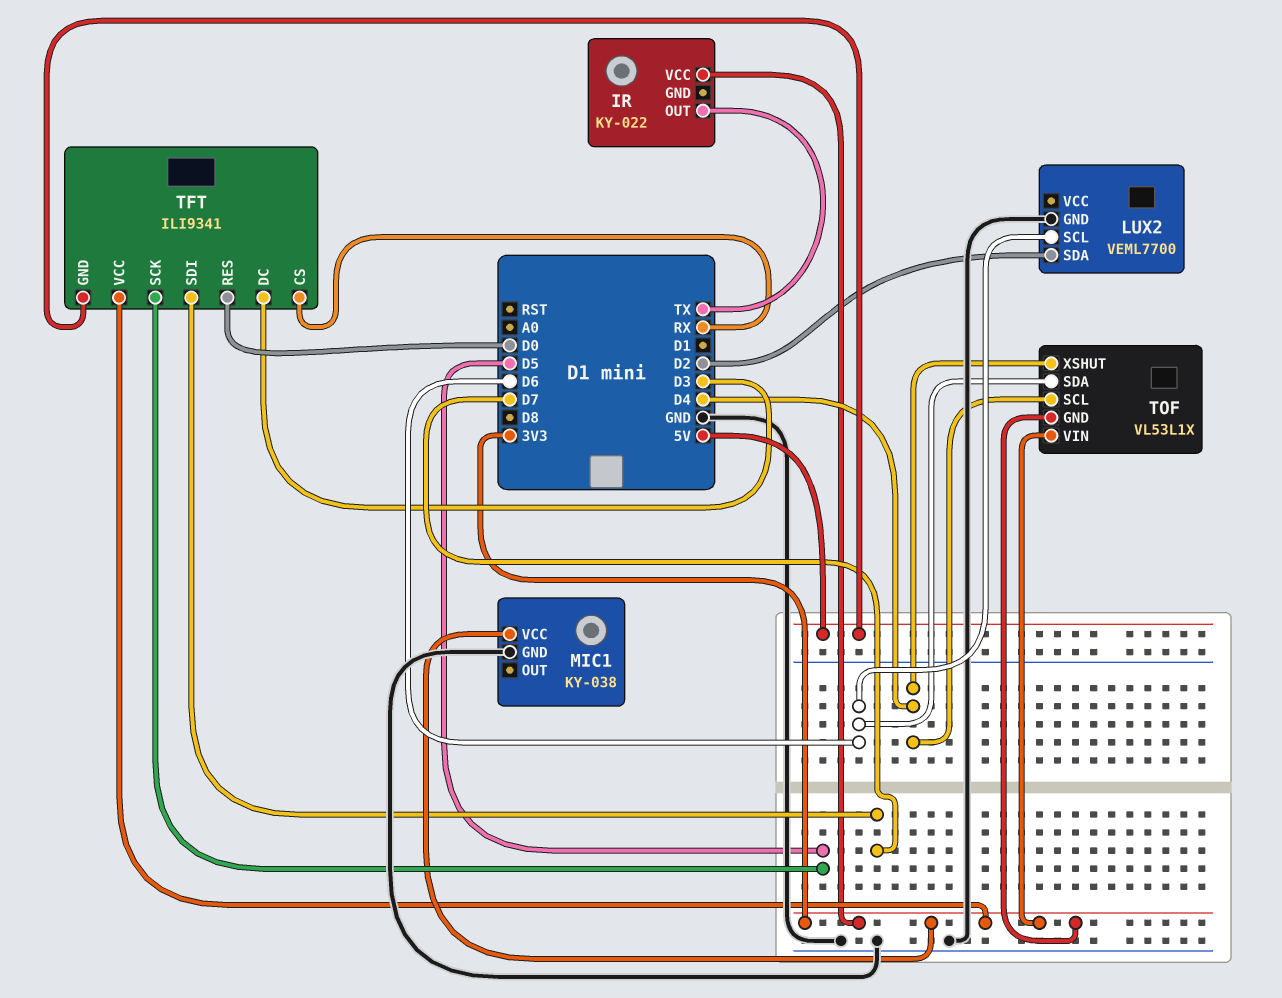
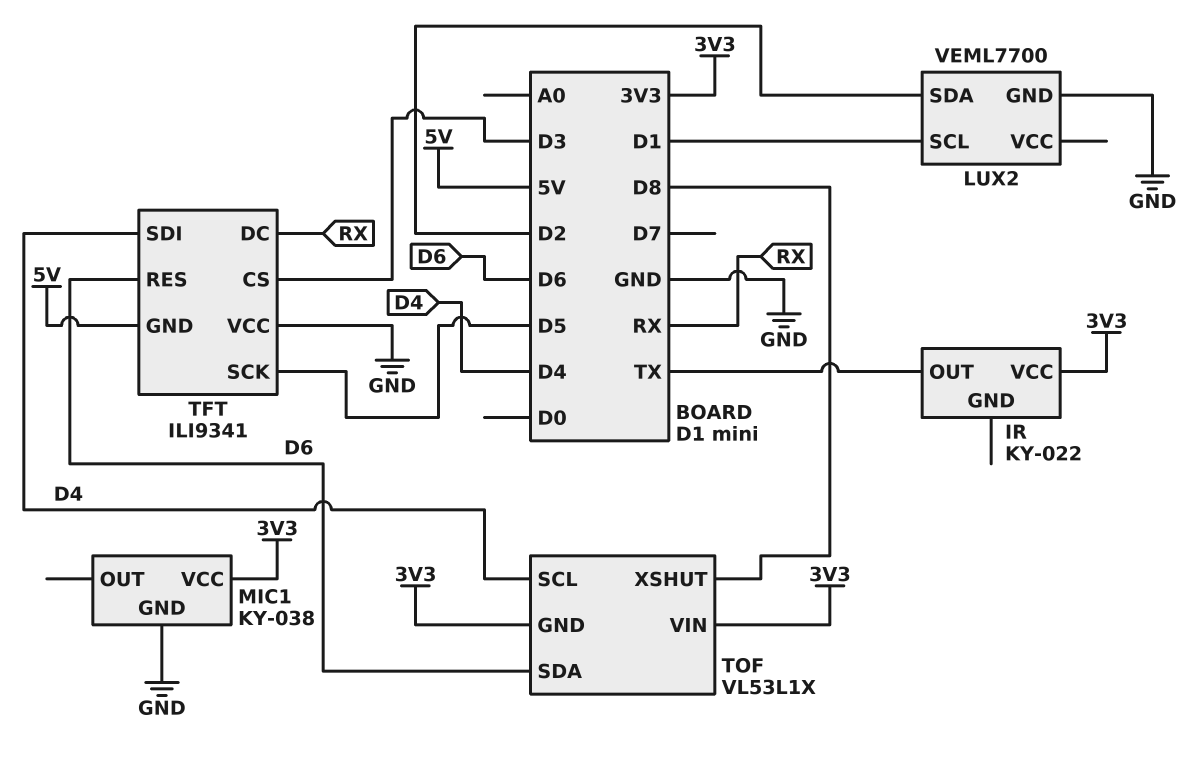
LUX2 pin SCL: D6 -> D1
TFT pin CS: RX -> D3
TFT pin DC: D3 -> RX
TFT pin RES: D0 -> D6
TFT pin SDI: D7 -> D4
TFT pin VCC: 3V3 -> GND
TOF pin XSHUT: D4 -> D8

